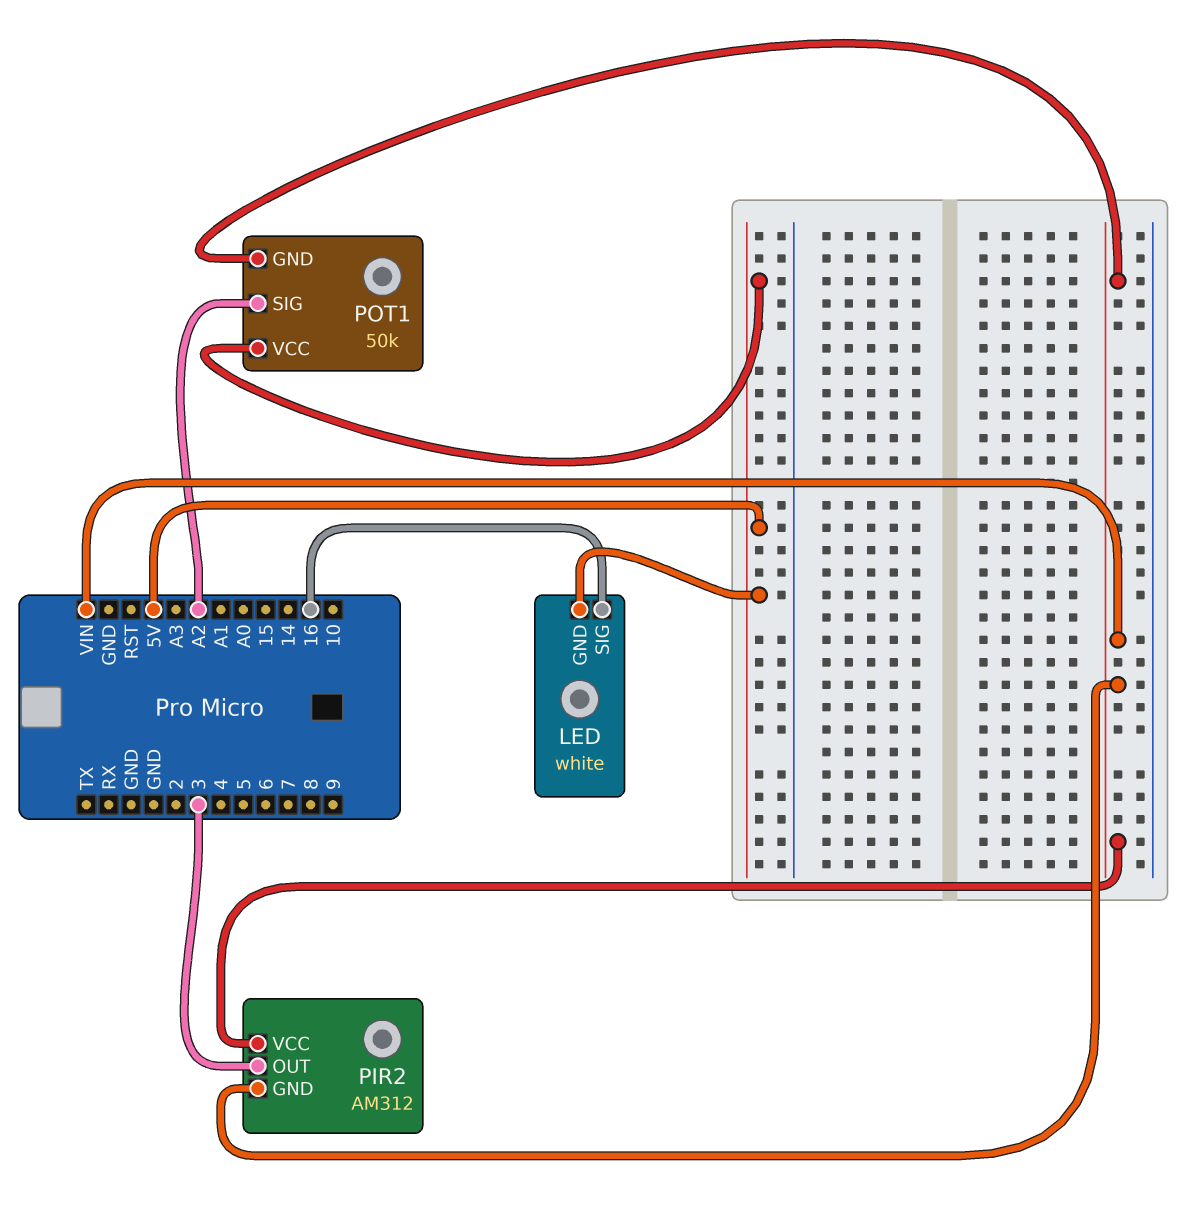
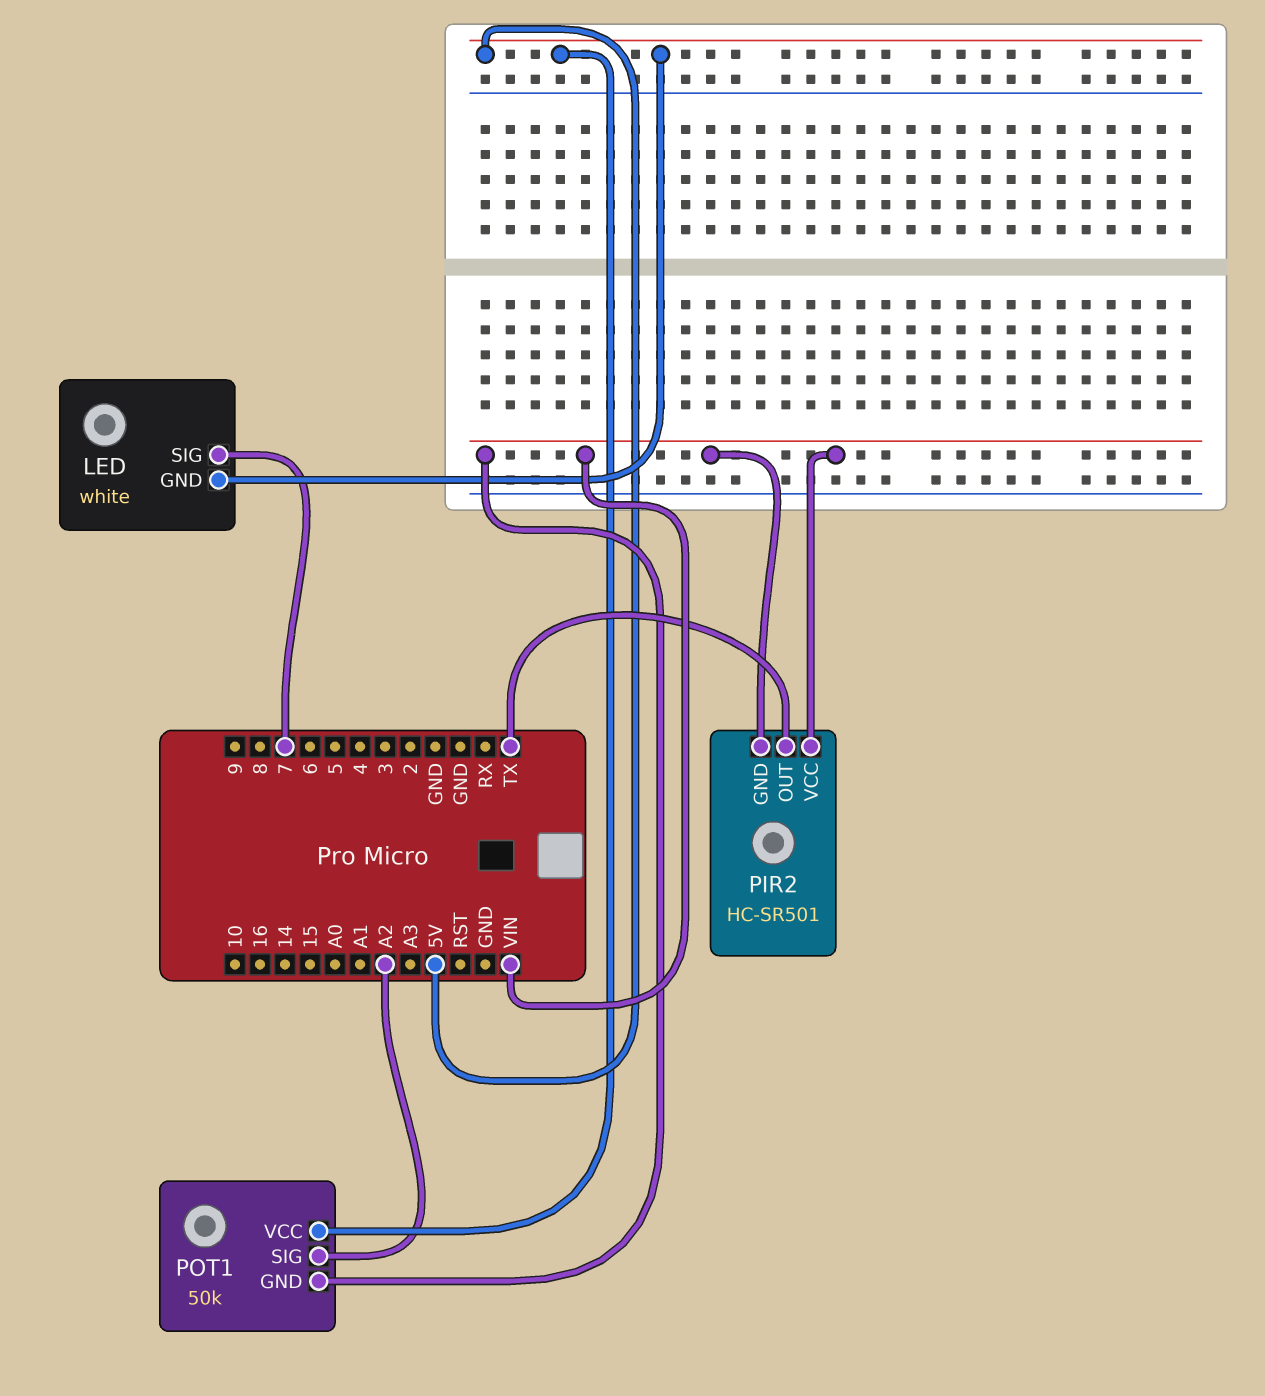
LED pin SIG: 16 -> 7
PIR2: AM312 -> HC-SR501
PIR2 pin OUT: 3 -> TX

